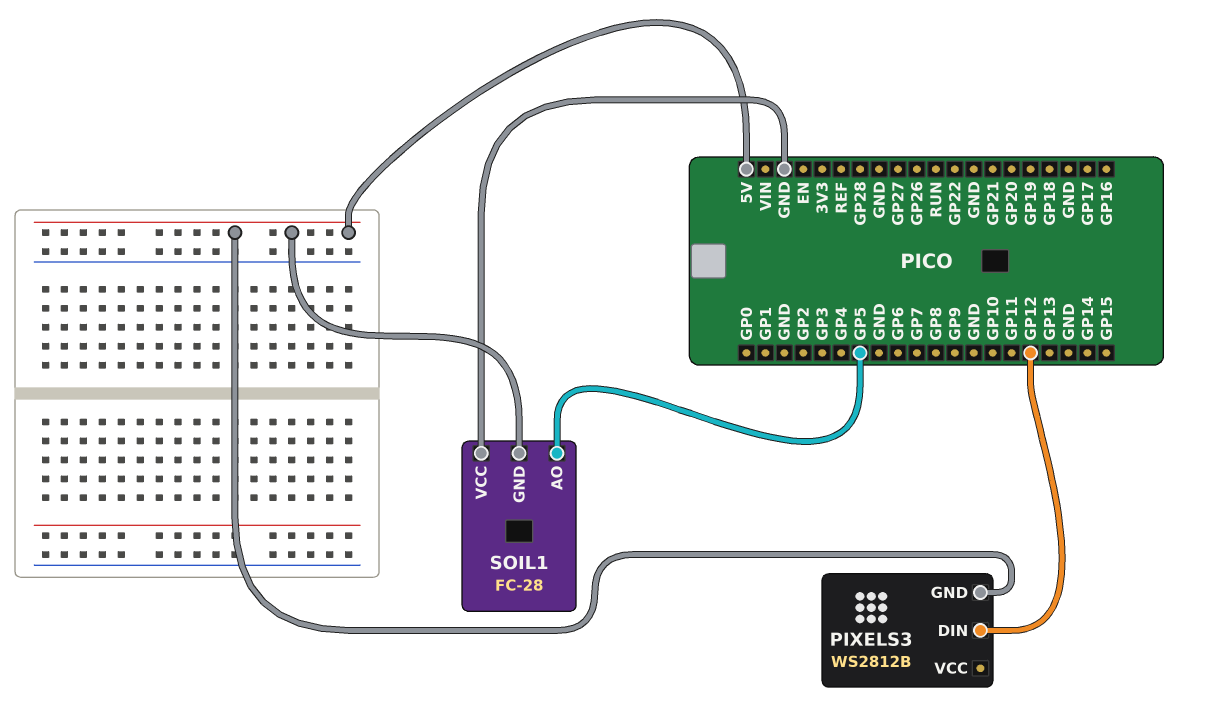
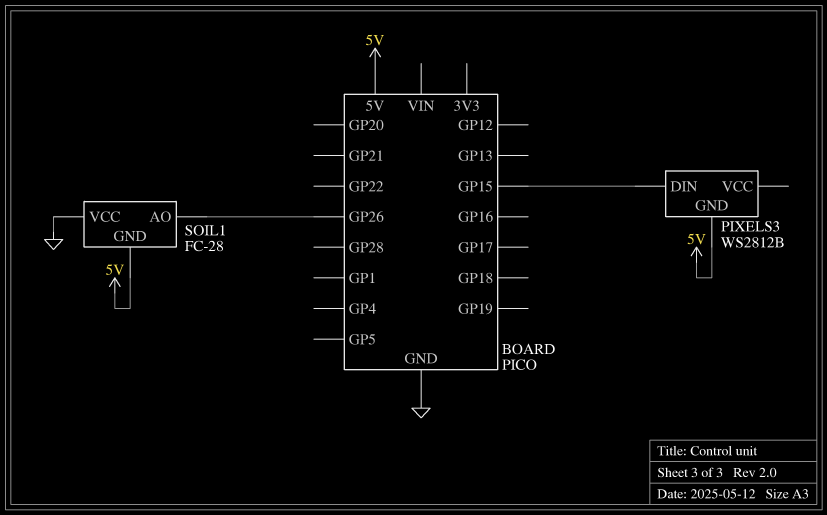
PIXELS3 pin DIN: GP12 -> GP15
SOIL1 pin AO: GP5 -> GP26

